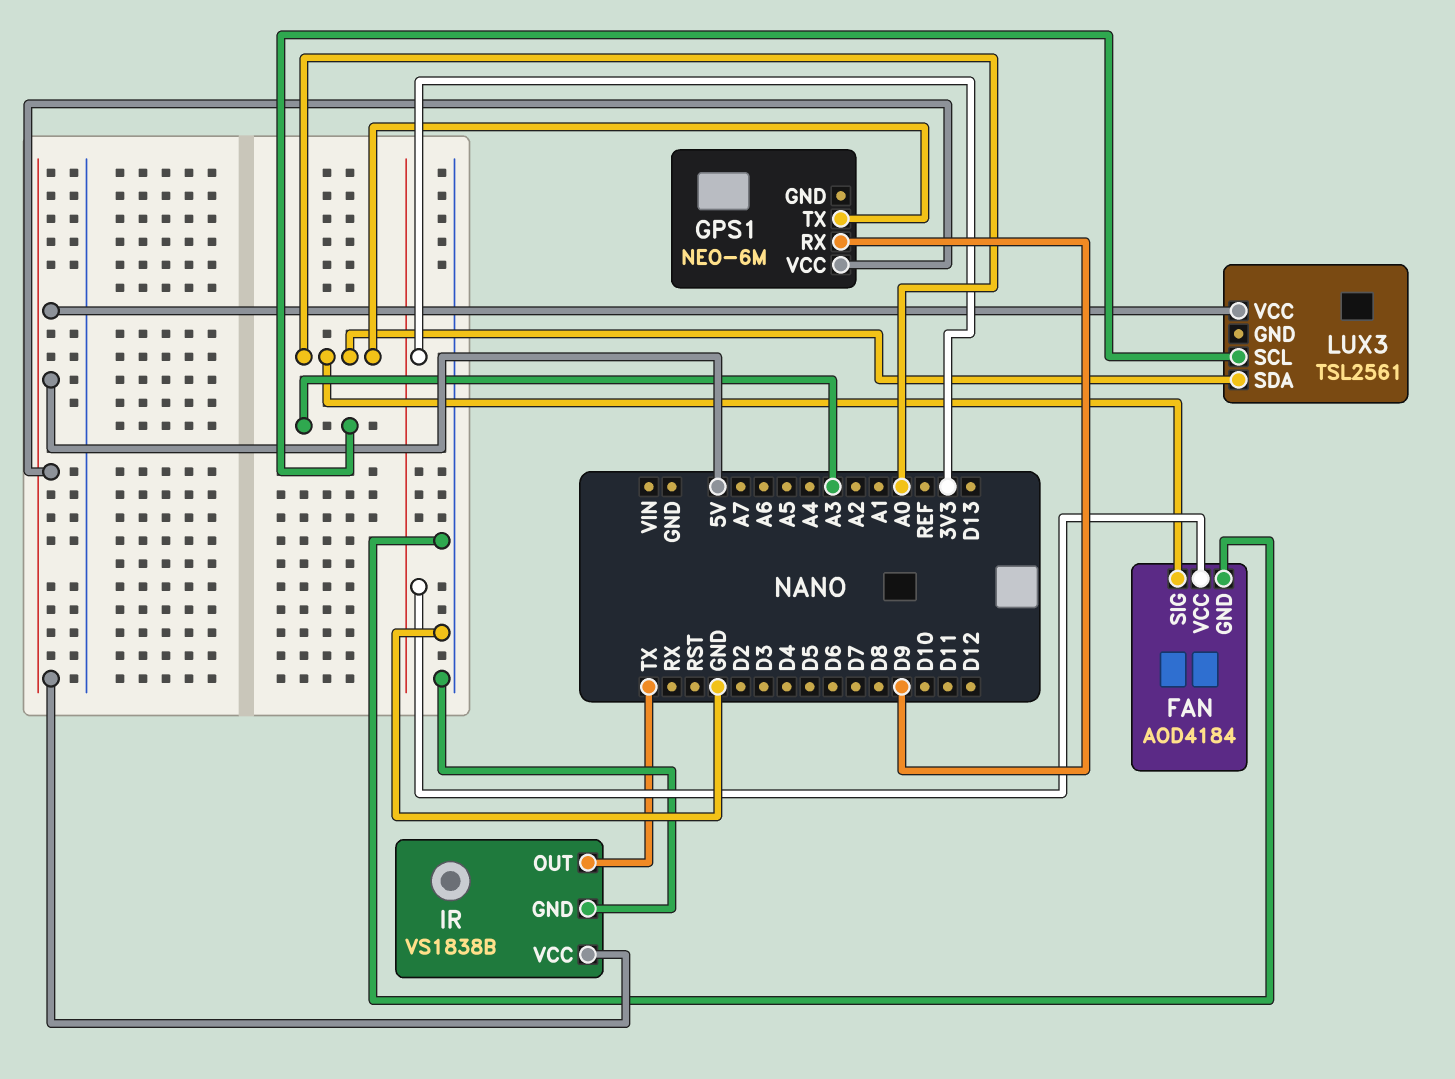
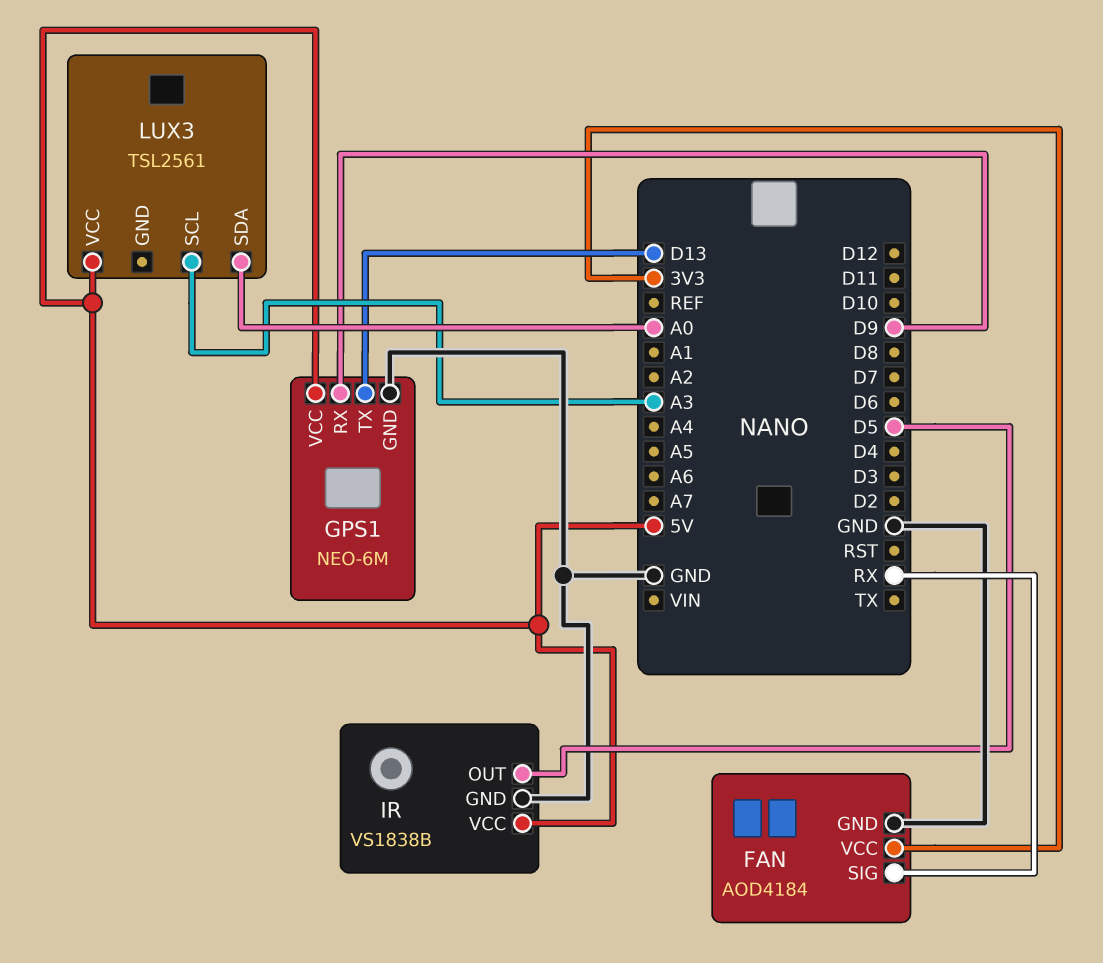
FAN pin SIG: A0 -> RX
GPS1 pin GND: none -> GND
GPS1 pin TX: A0 -> D13
IR pin OUT: TX -> D5

